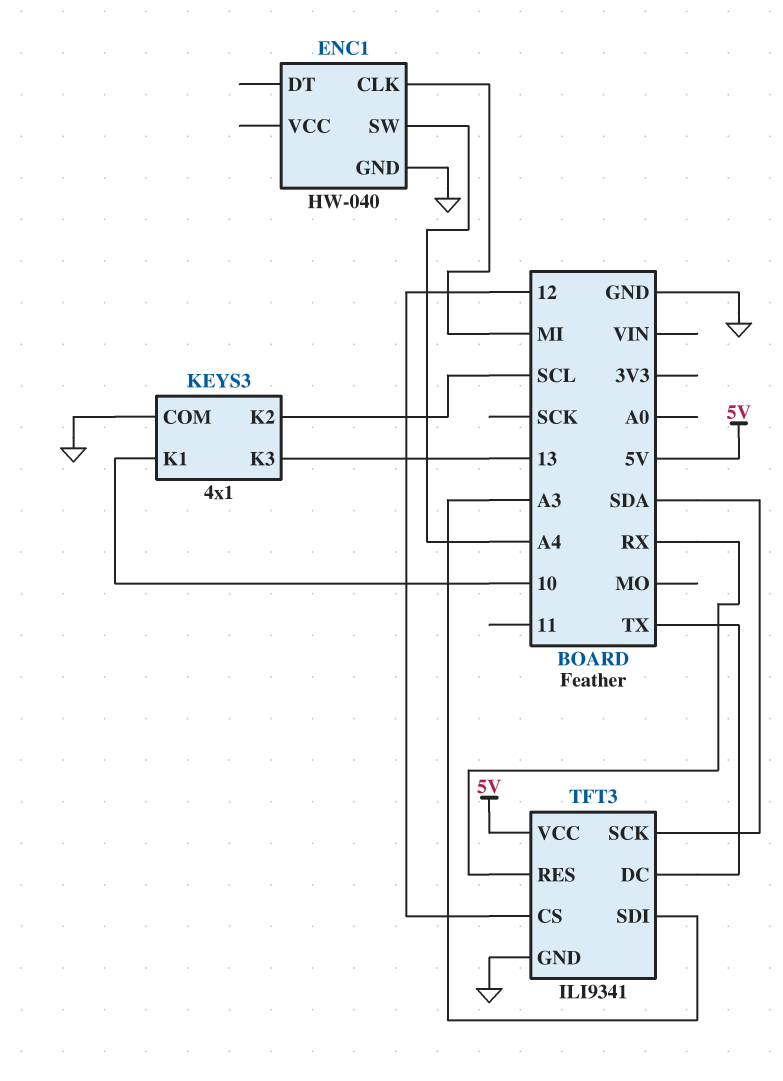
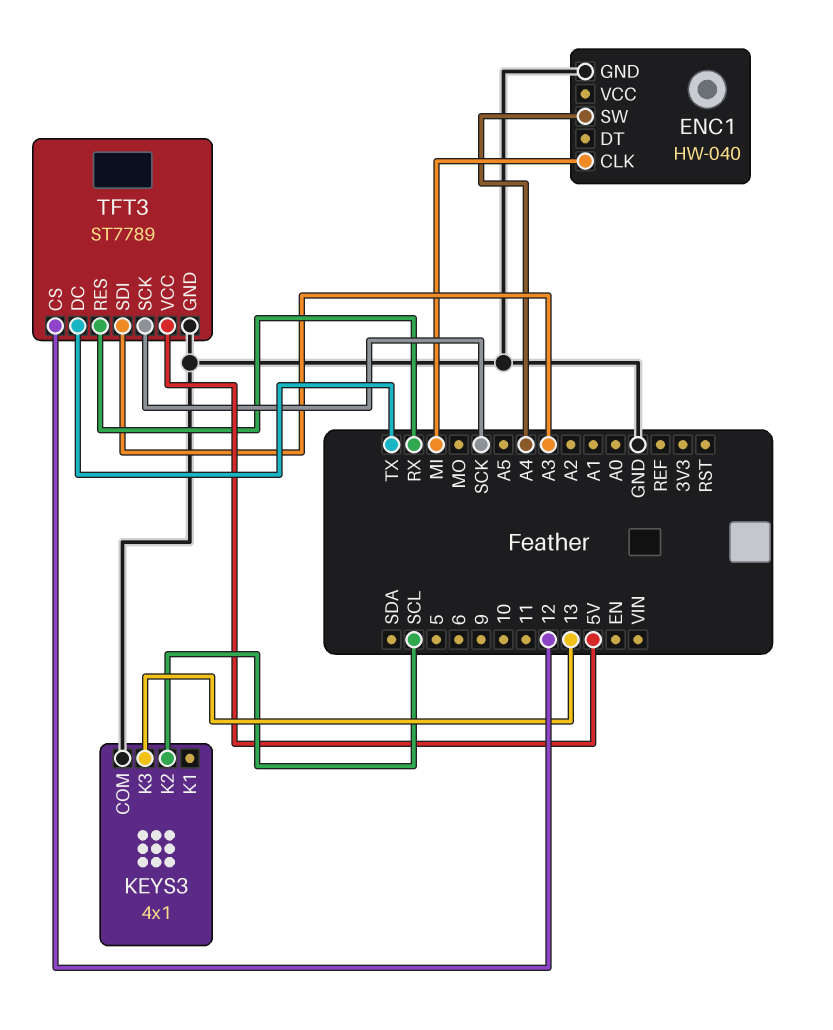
KEYS3 pin K1: 10 -> none
TFT3: ILI9341 -> ST7789
TFT3 pin SCK: SDA -> SCK

